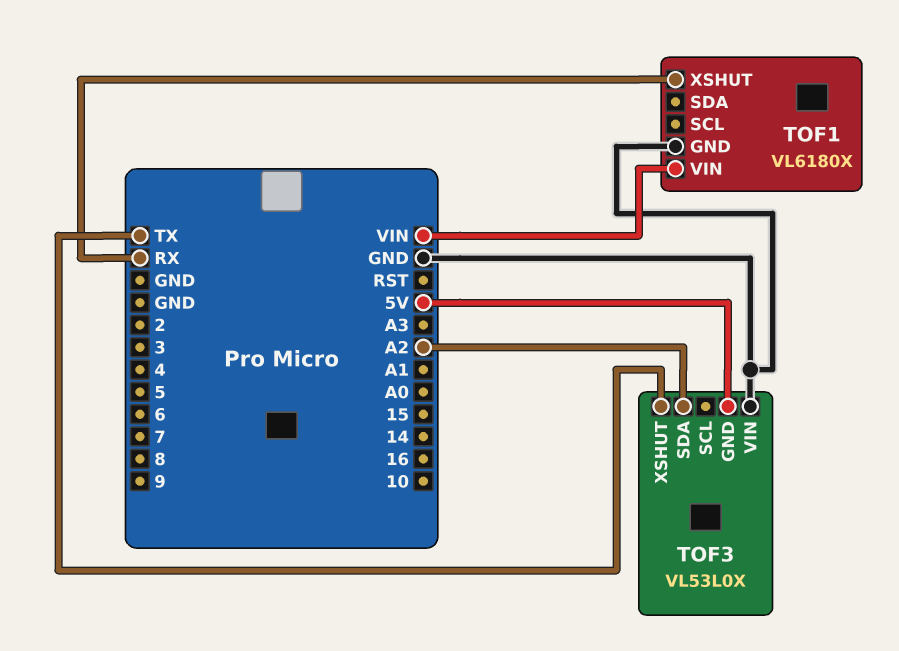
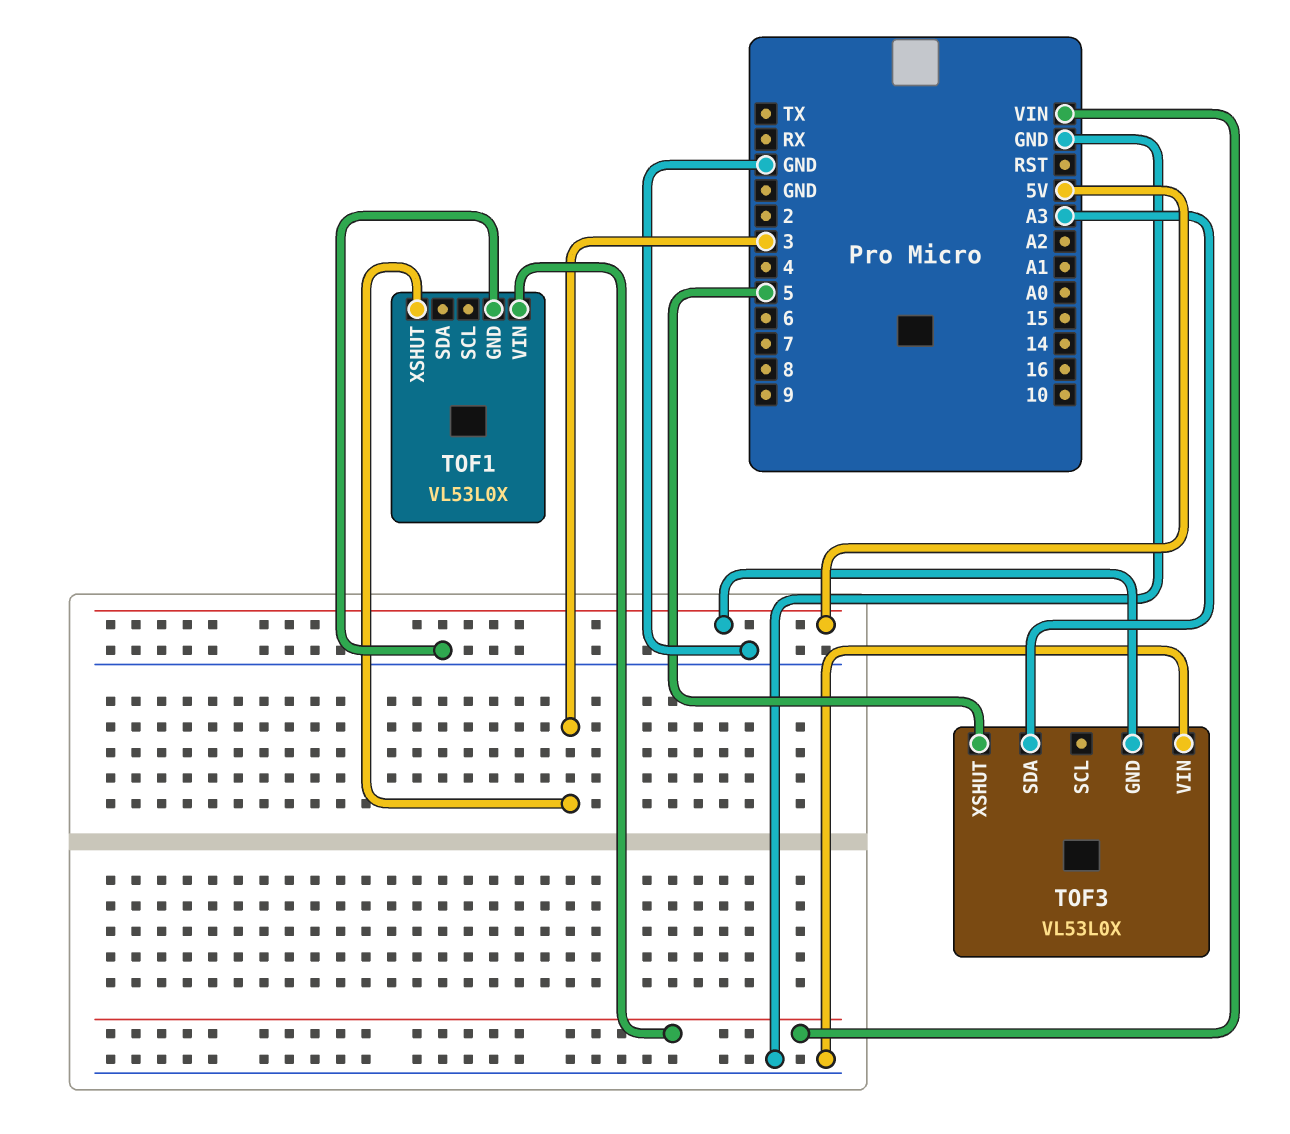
TOF1: VL6180X -> VL53L0X
TOF1 pin XSHUT: RX -> 3
TOF3 pin SDA: A2 -> A3
TOF3 pin XSHUT: TX -> 5

